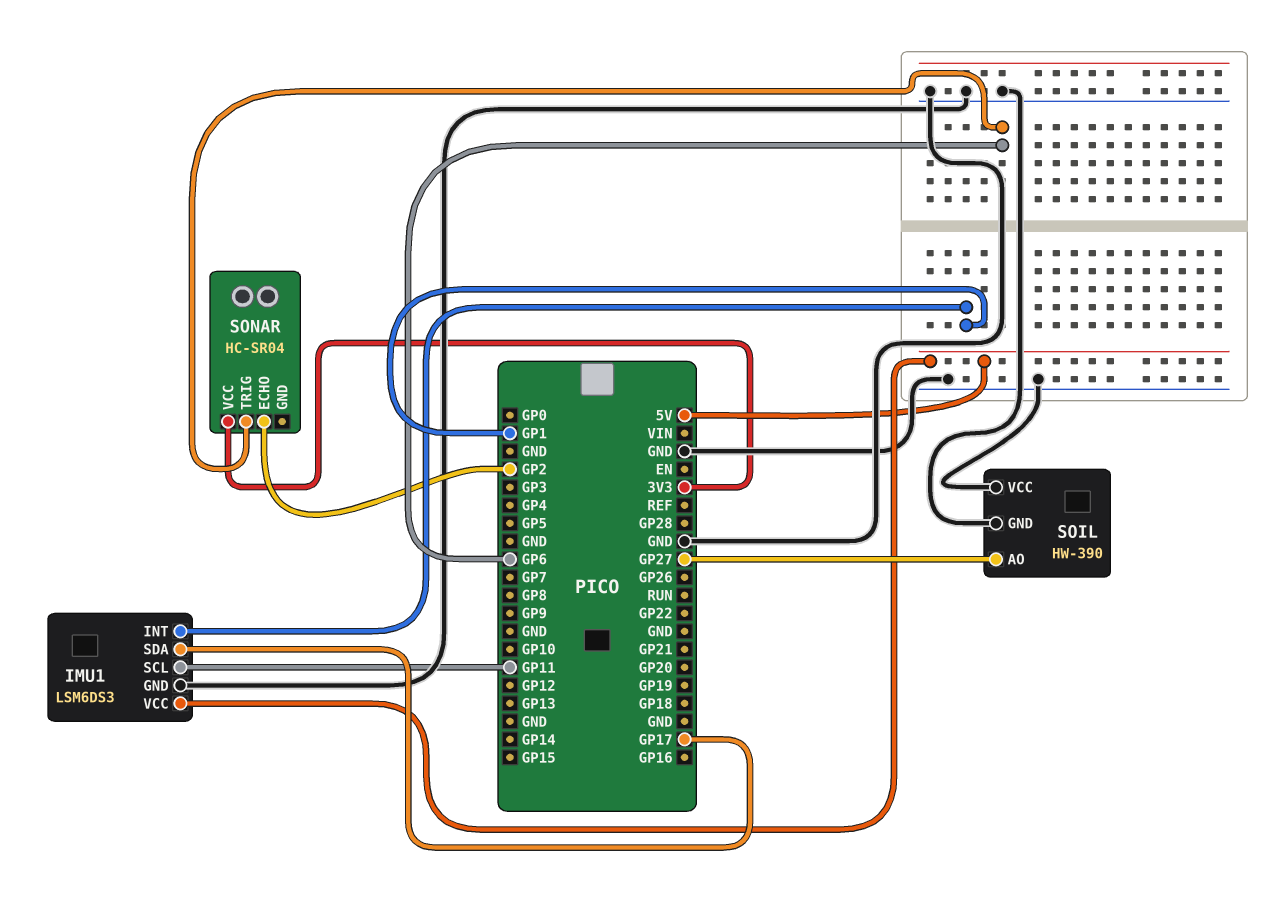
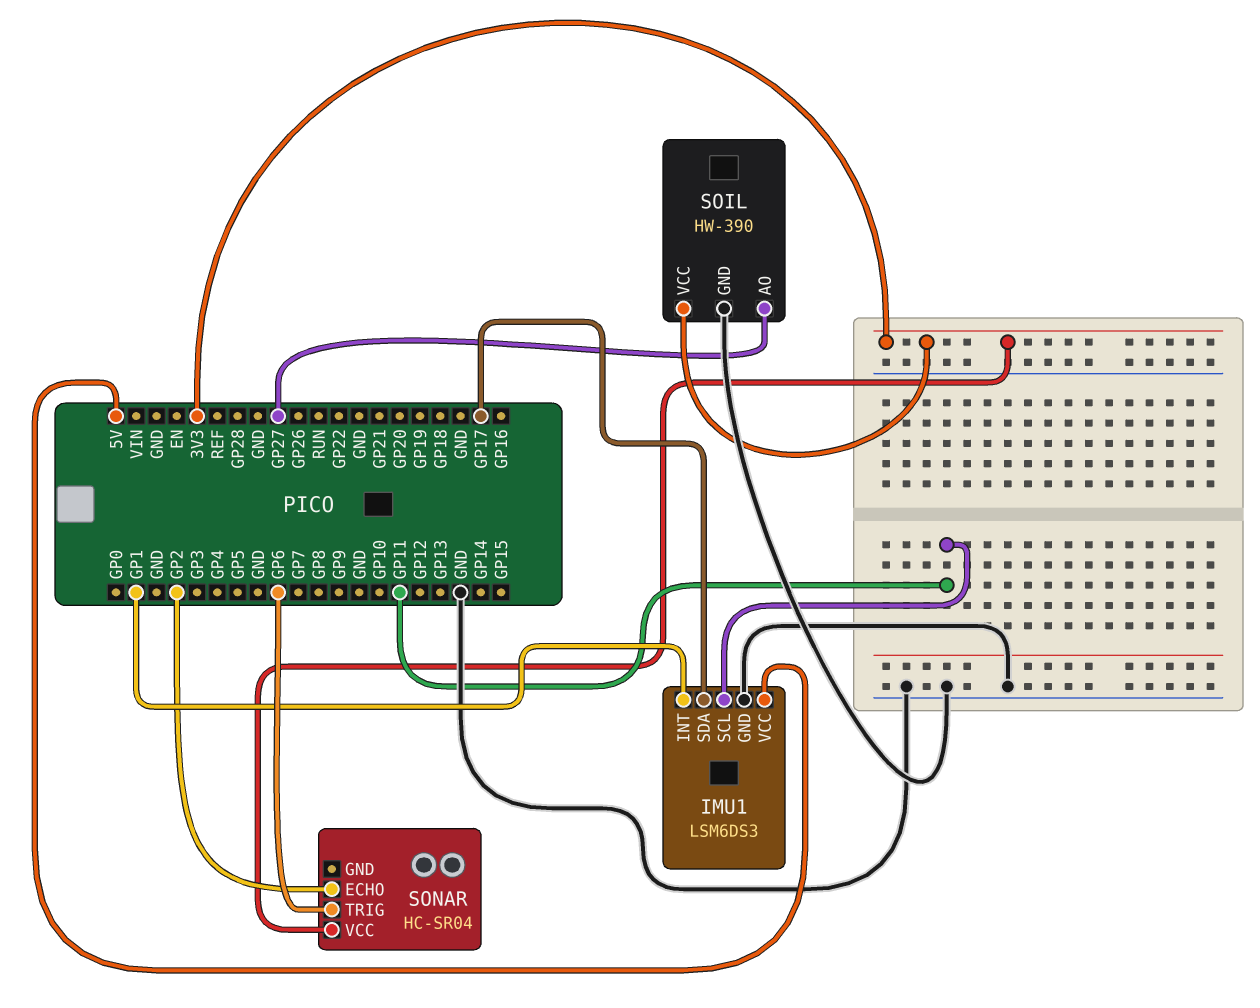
SOIL pin VCC: GND -> 3V3

